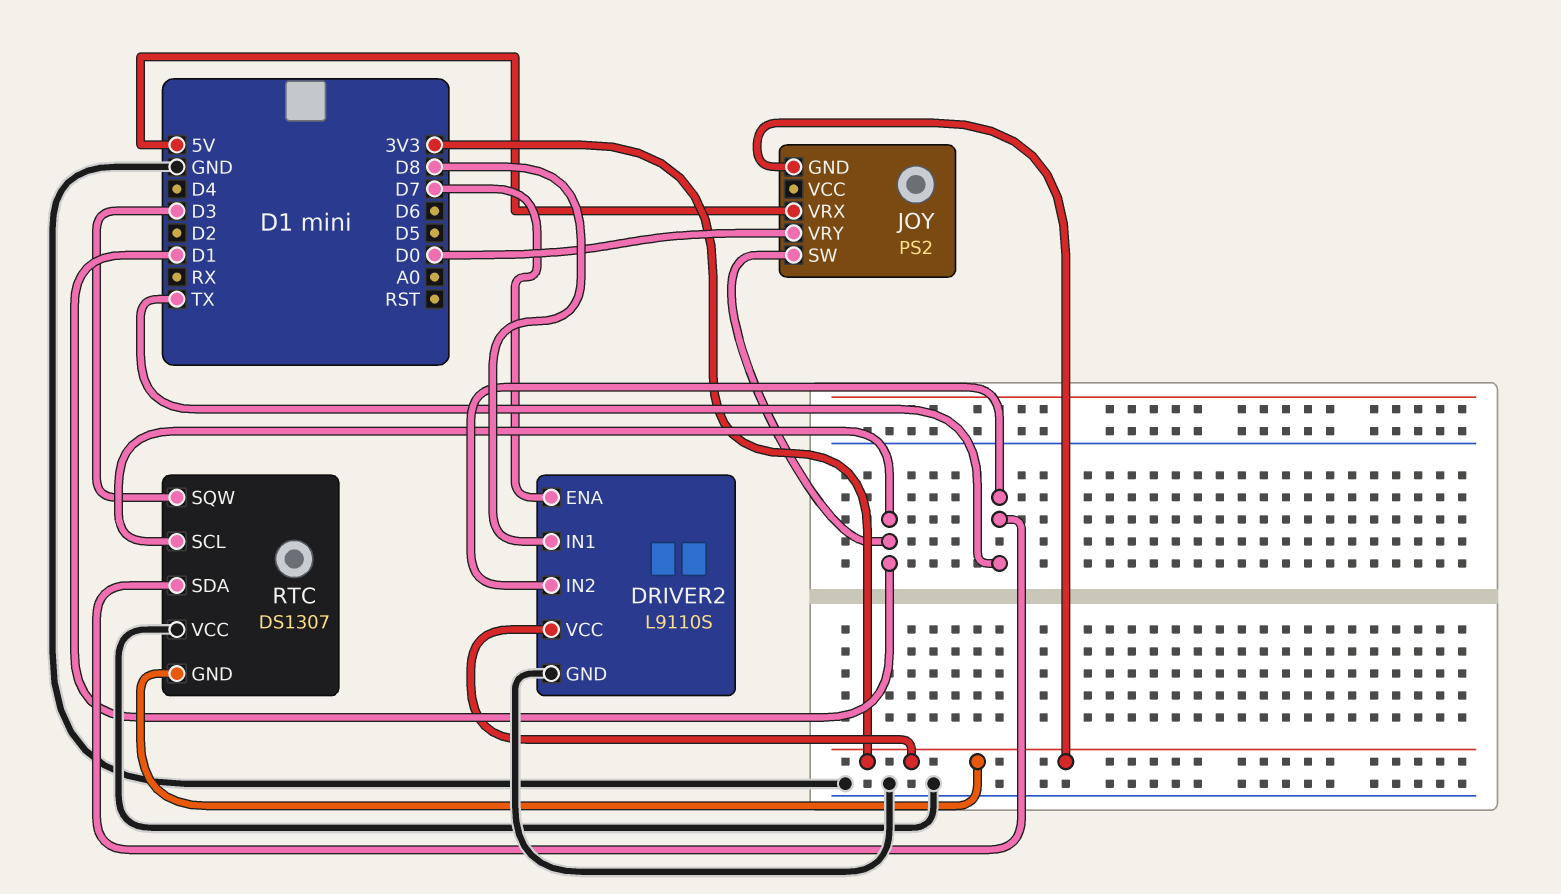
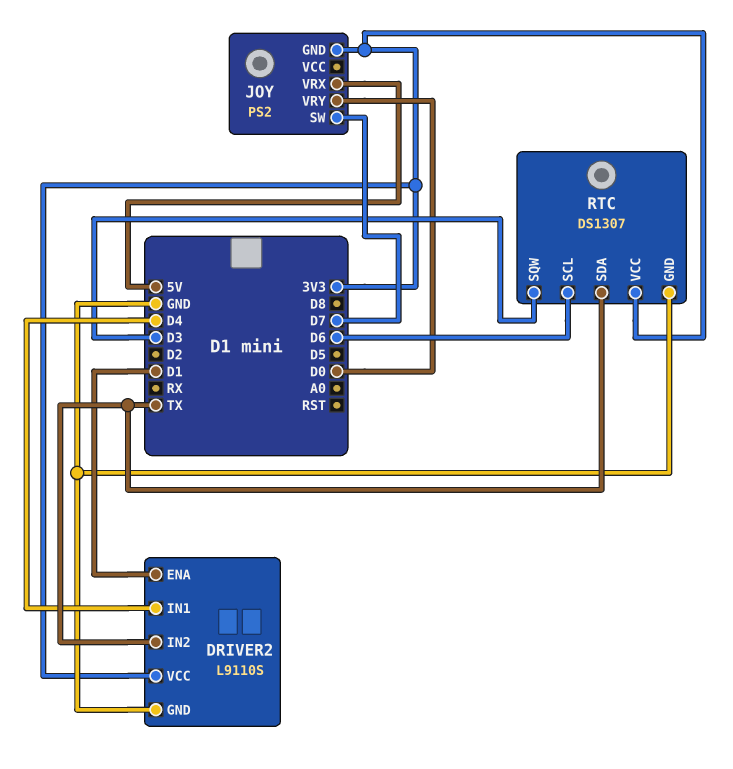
DRIVER2 pin ENA: D7 -> D1
DRIVER2 pin IN1: D8 -> D4
JOY pin SW: D1 -> D7
RTC pin GND: 3V3 -> GND
RTC pin SCL: D1 -> D6
RTC pin VCC: GND -> 3V3

